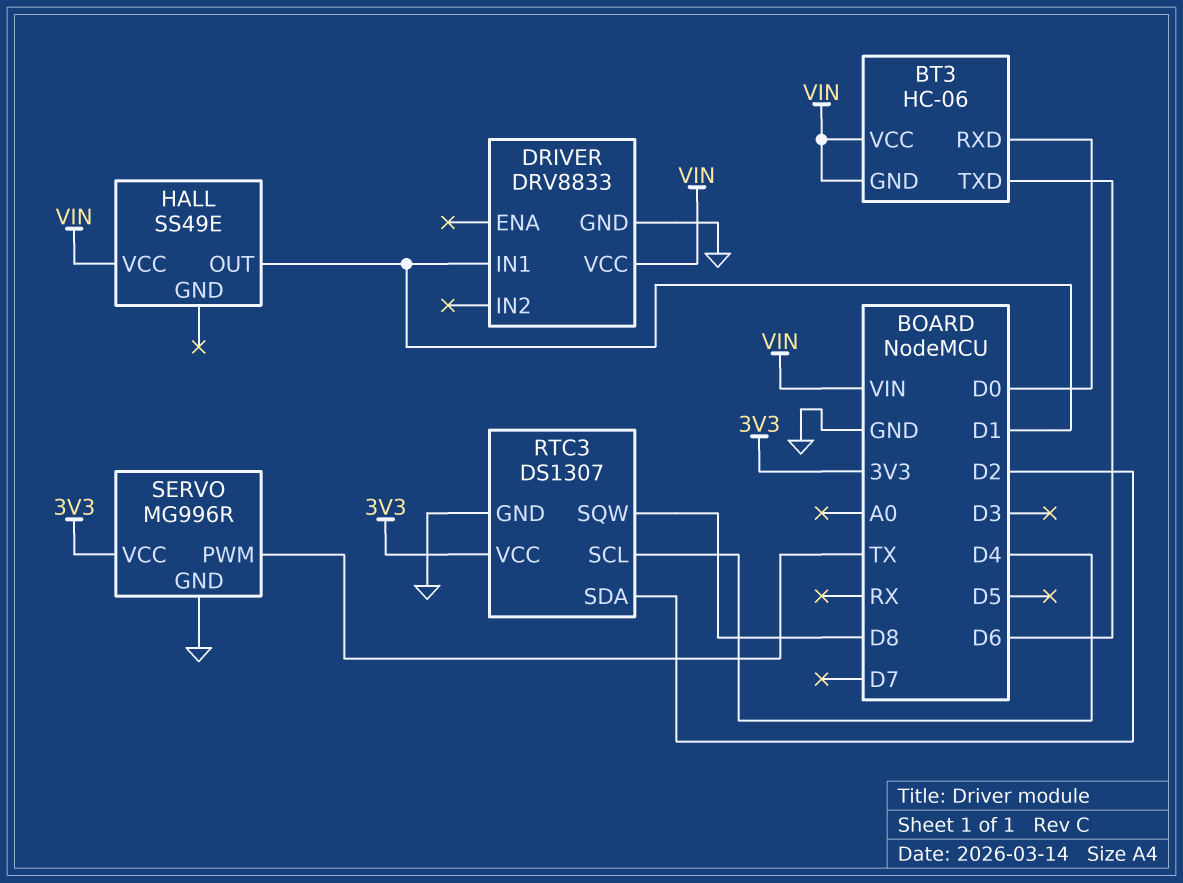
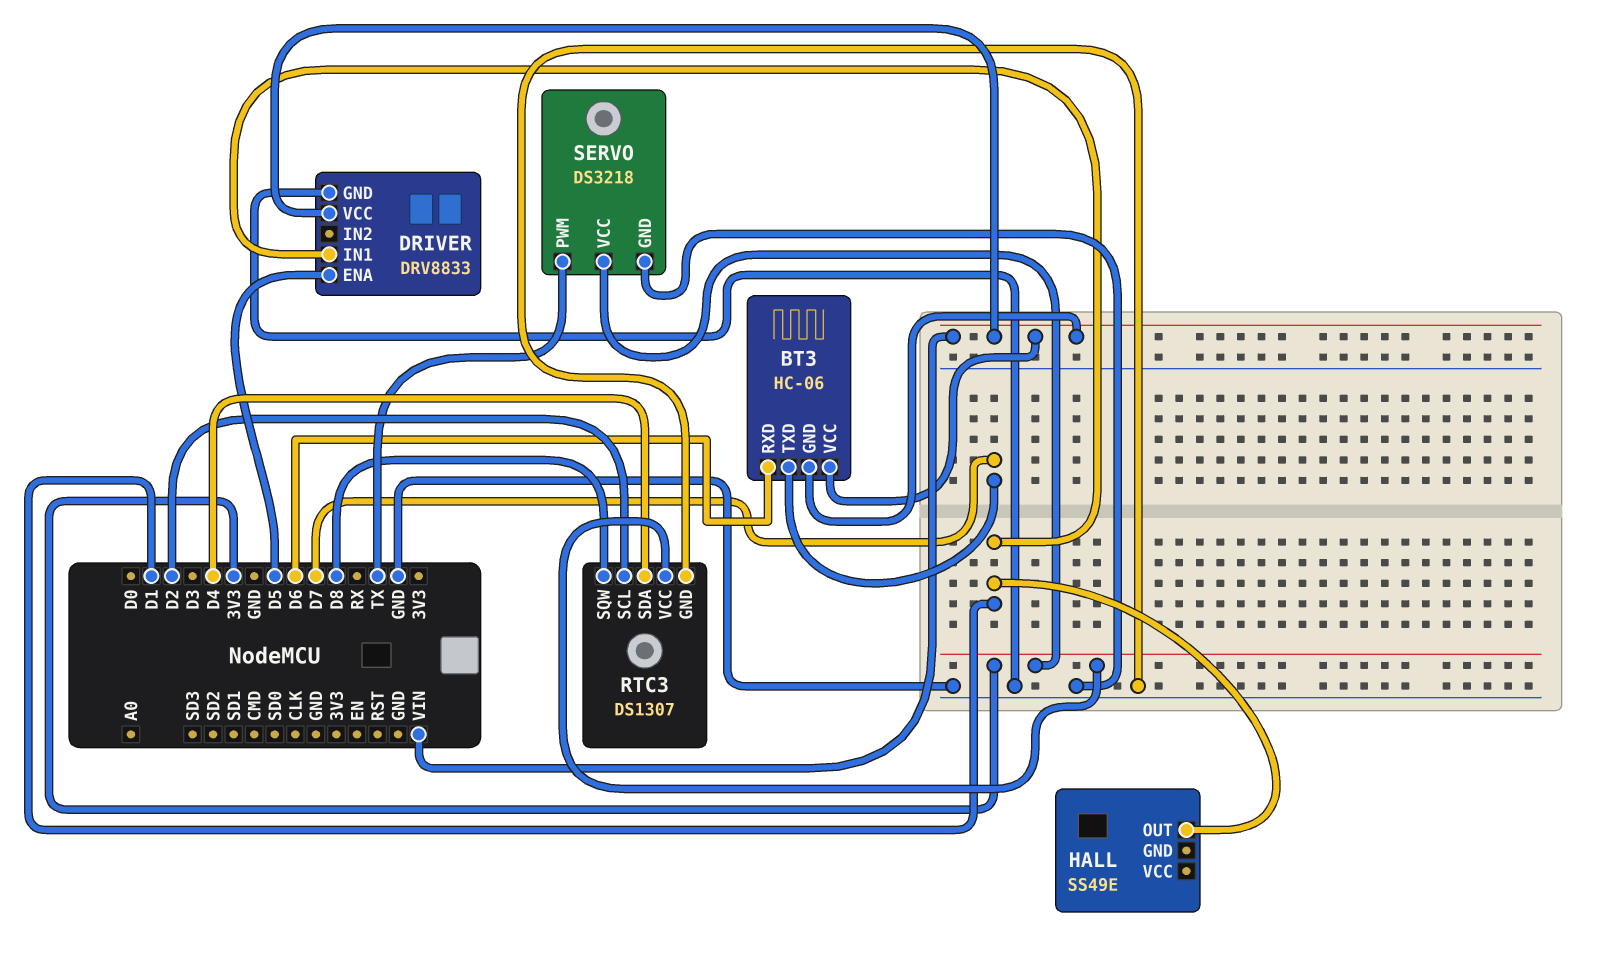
BT3 pin RXD: D0 -> D6
BT3 pin TXD: D6 -> D7
DRIVER pin ENA: none -> D5
HALL pin VCC: VIN -> none
RTC3 pin SCL: D4 -> D2
RTC3 pin SDA: D2 -> D4
SERVO: MG996R -> DS3218

